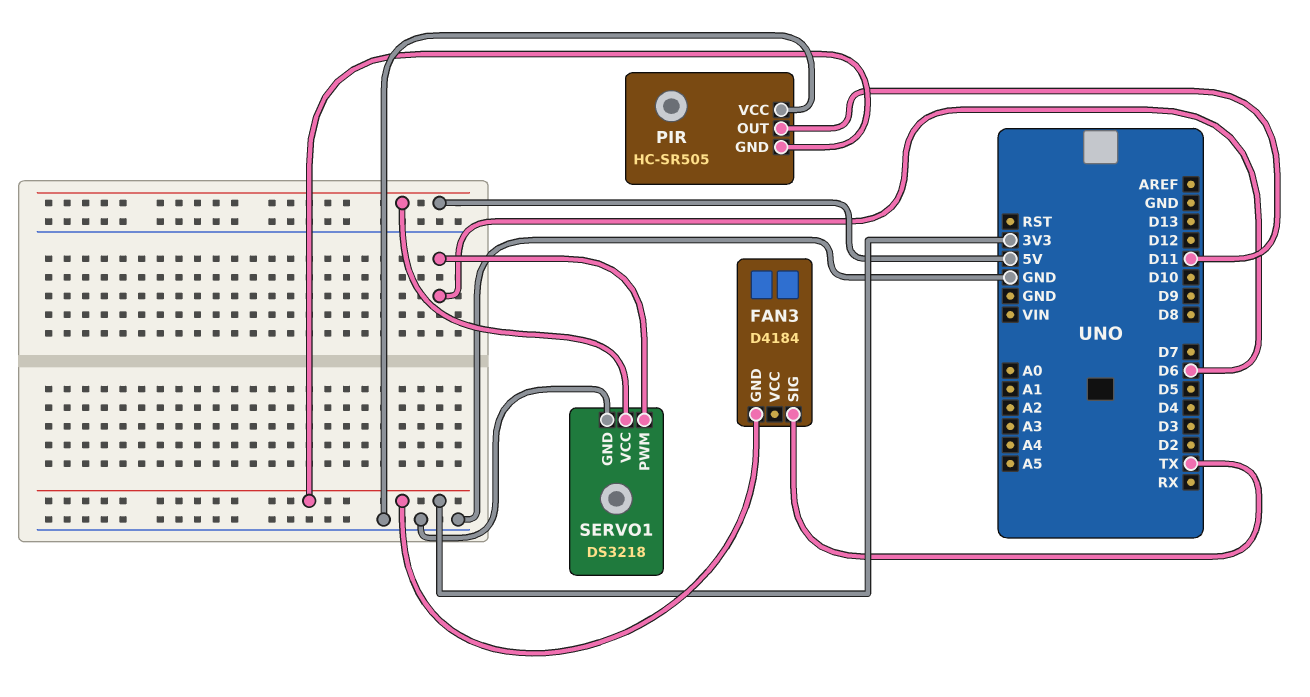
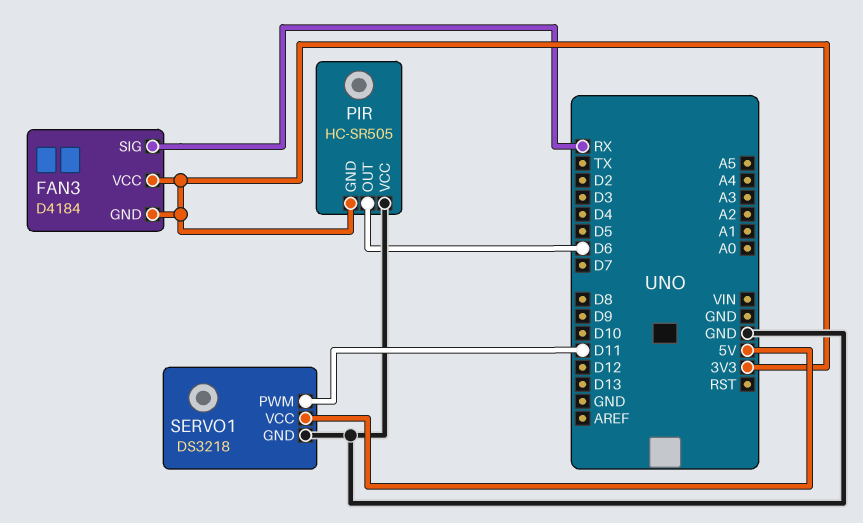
FAN3 pin SIG: TX -> RX
FAN3 pin VCC: none -> 3V3
PIR pin OUT: D11 -> D6
SERVO1 pin PWM: D6 -> D11

